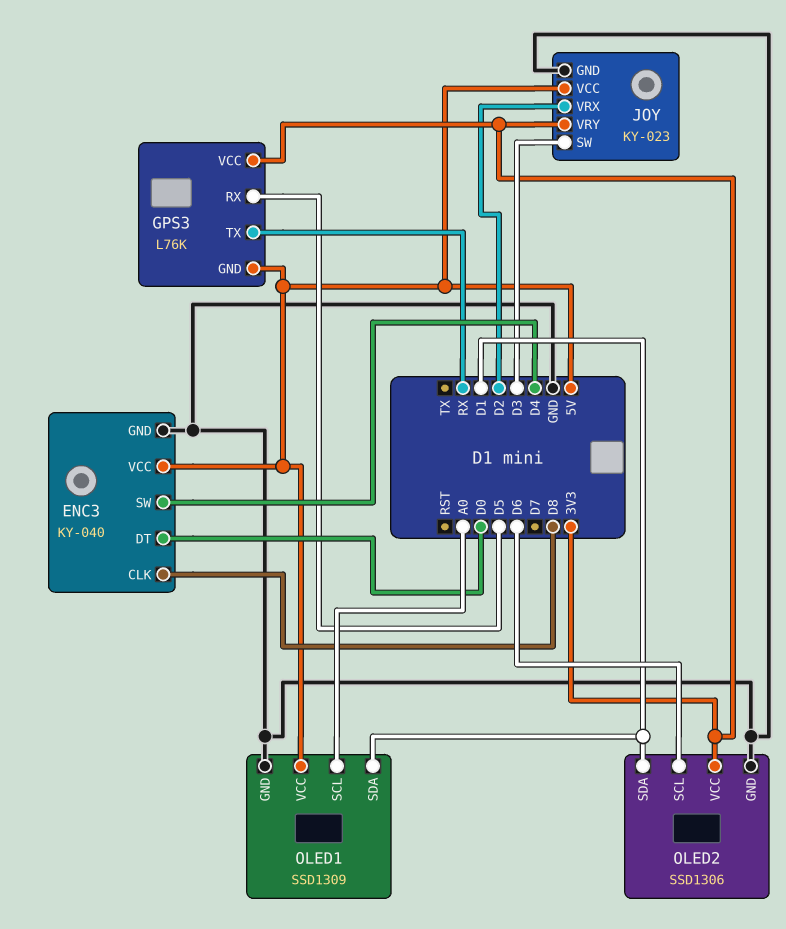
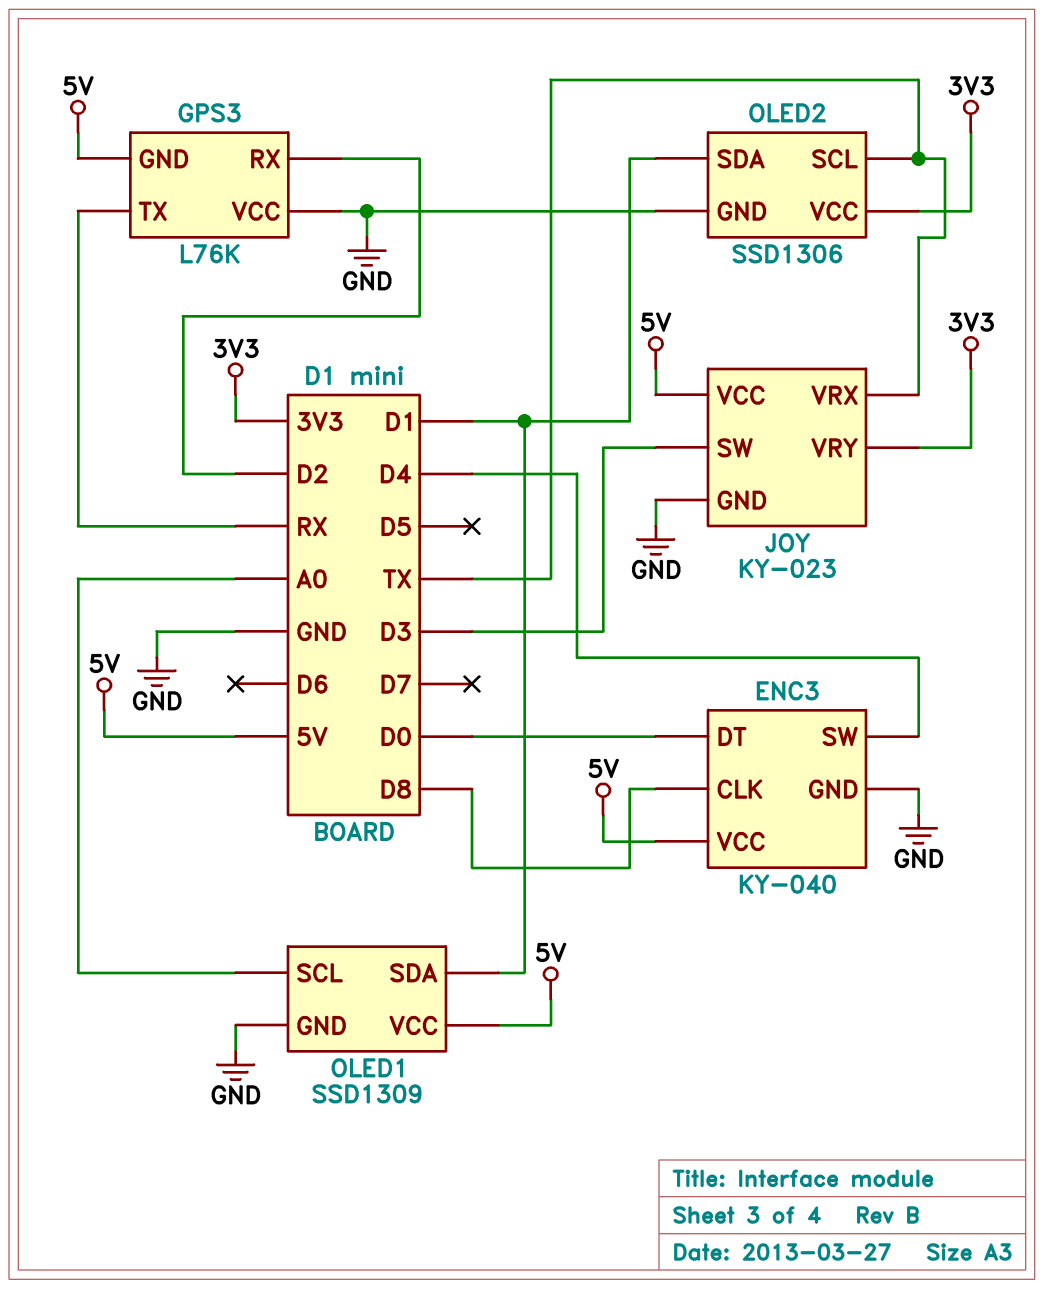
GPS3 pin RX: D5 -> D2
GPS3 pin VCC: 3V3 -> GND
JOY pin VRX: D2 -> TX
OLED2 pin SCL: D6 -> TX

